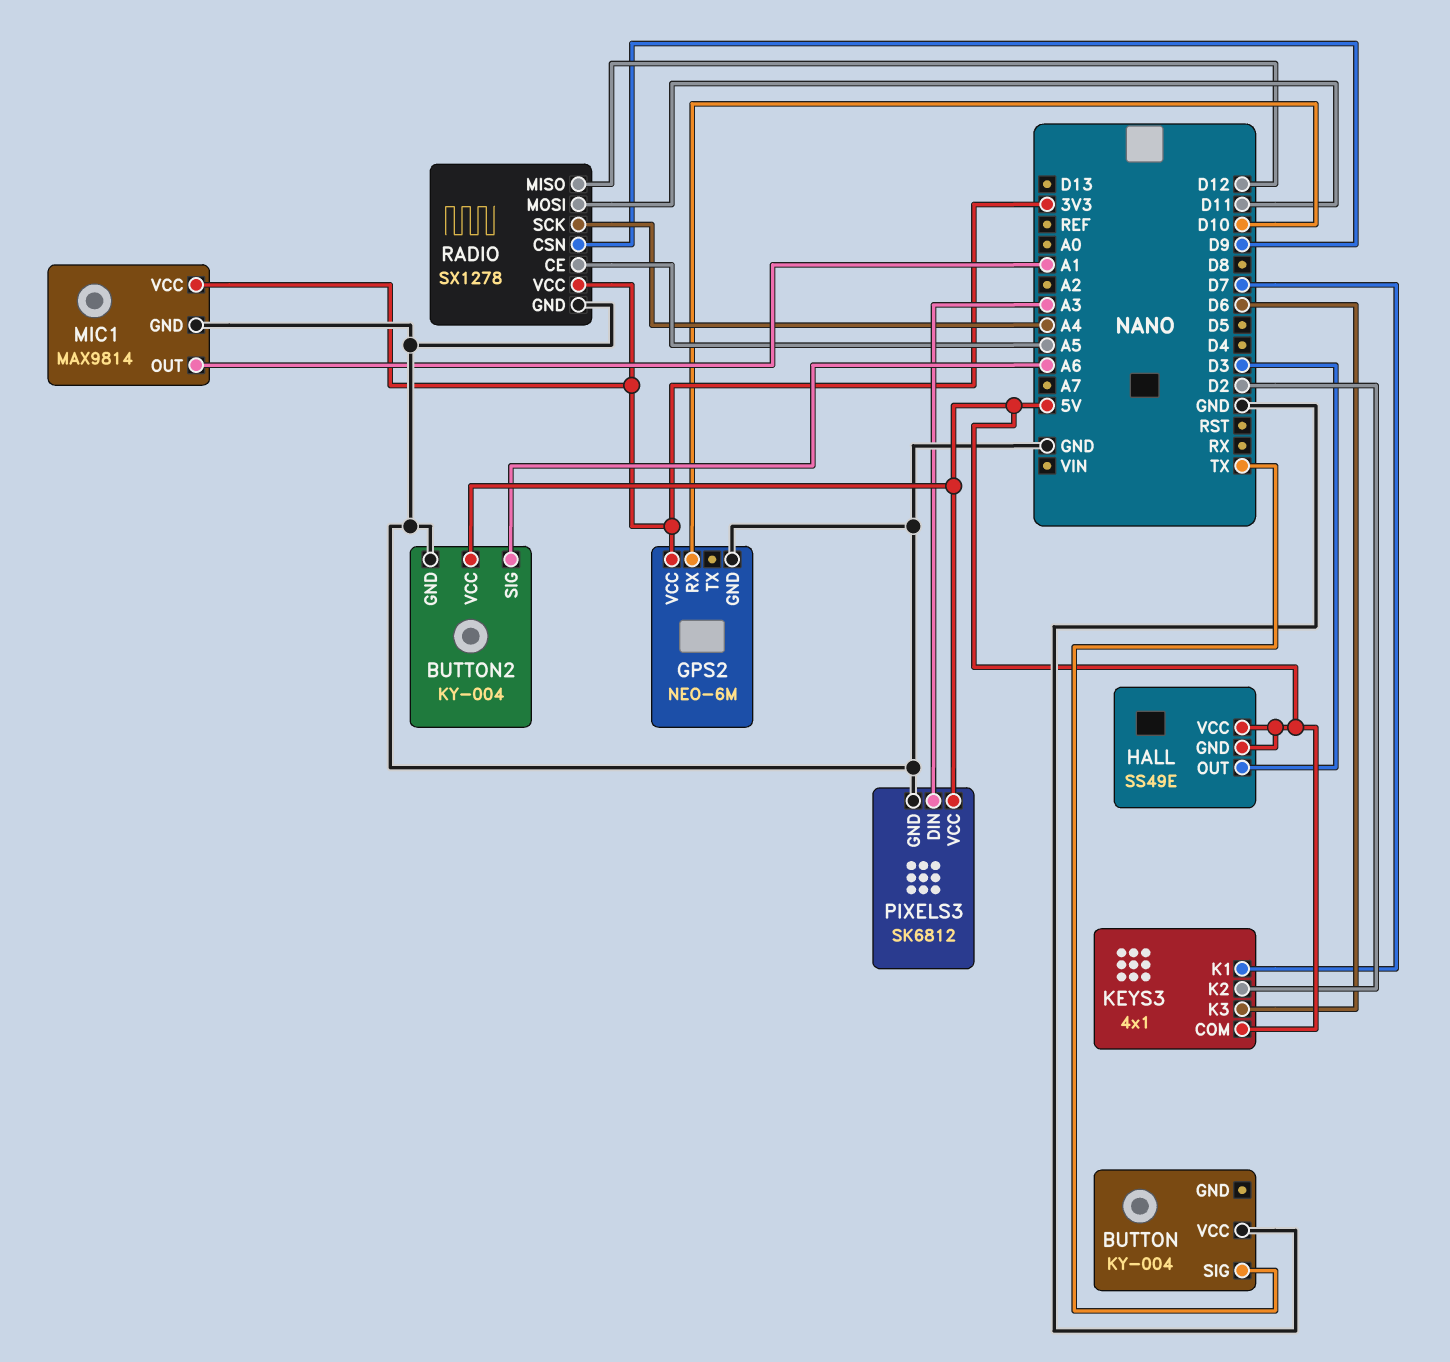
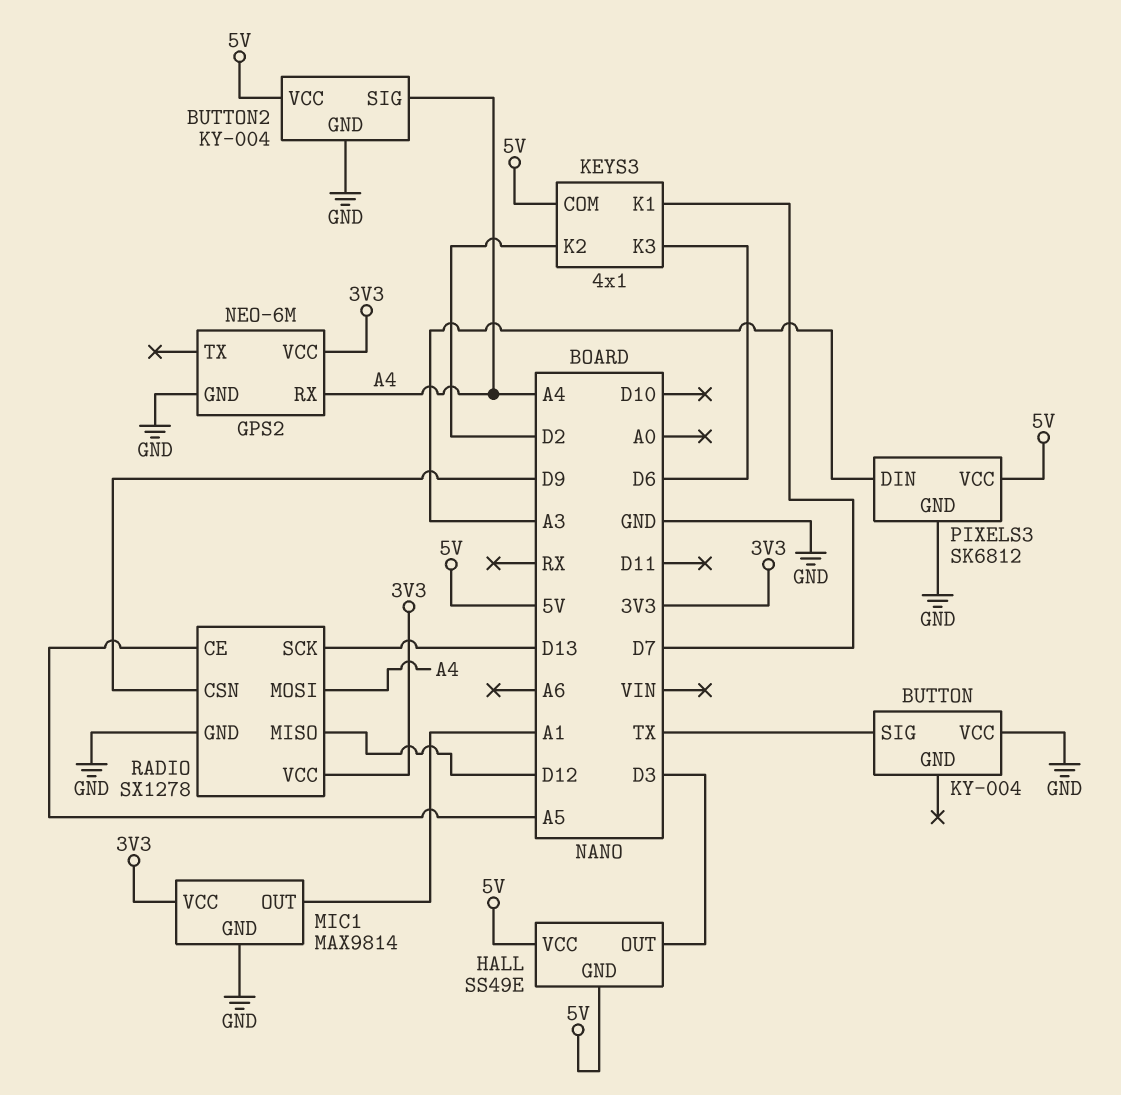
BUTTON2 pin SIG: A6 -> A4
GPS2 pin RX: D10 -> A4
RADIO pin MOSI: D11 -> A4
RADIO pin SCK: A4 -> D13

